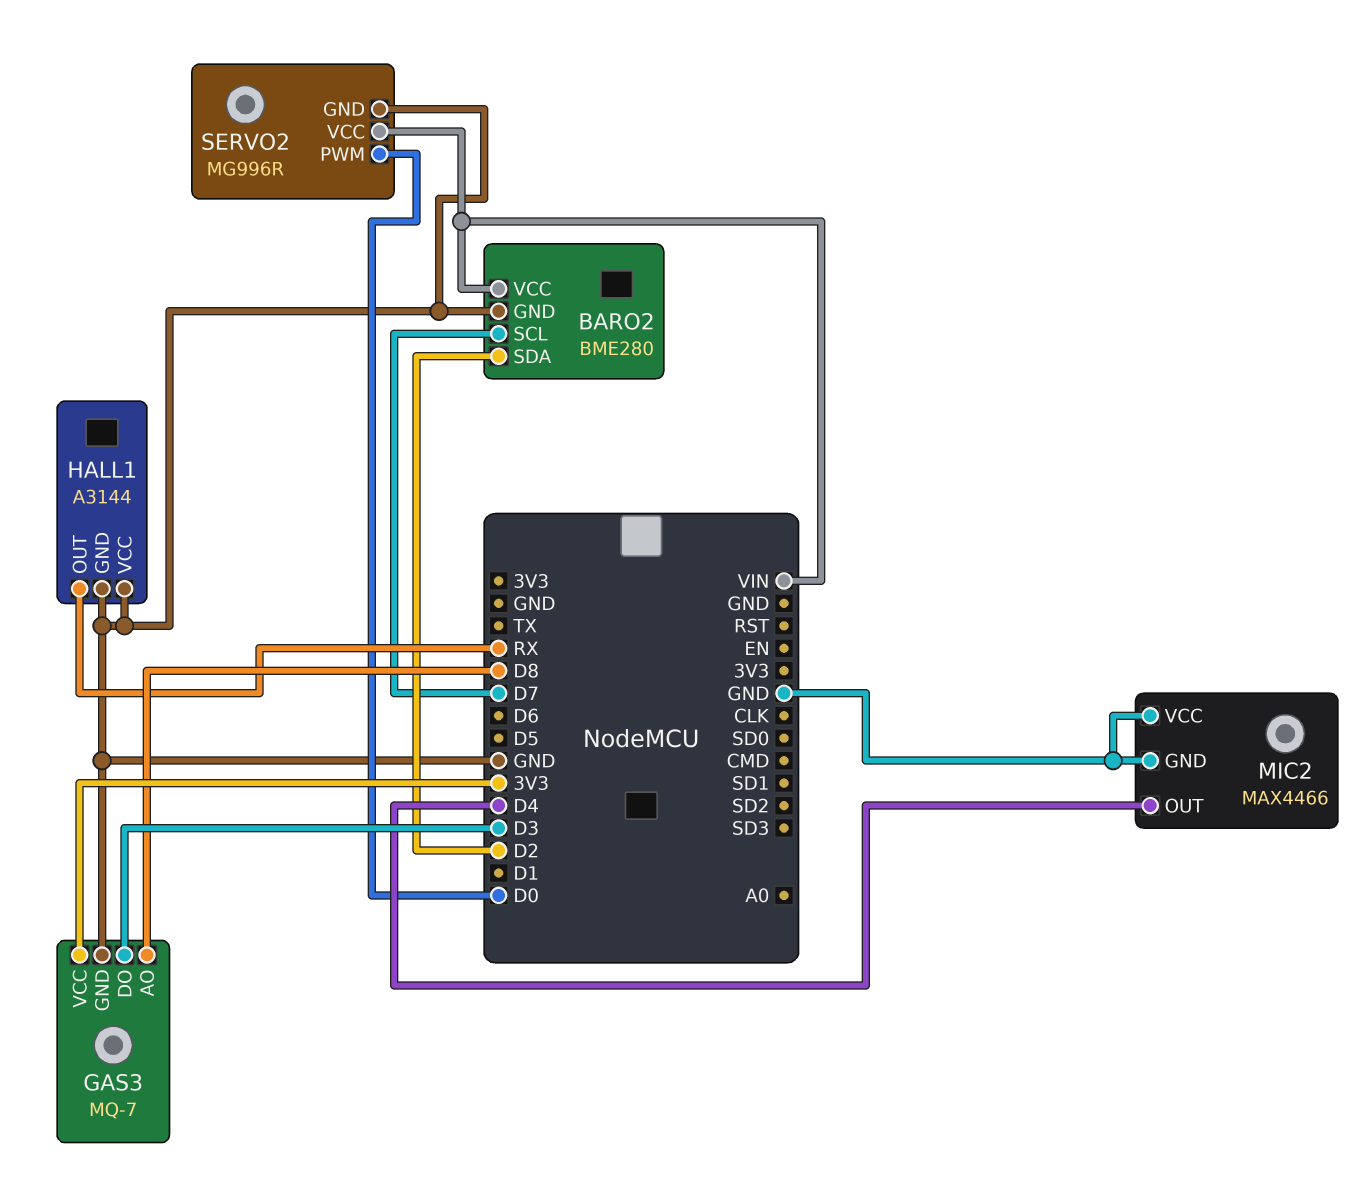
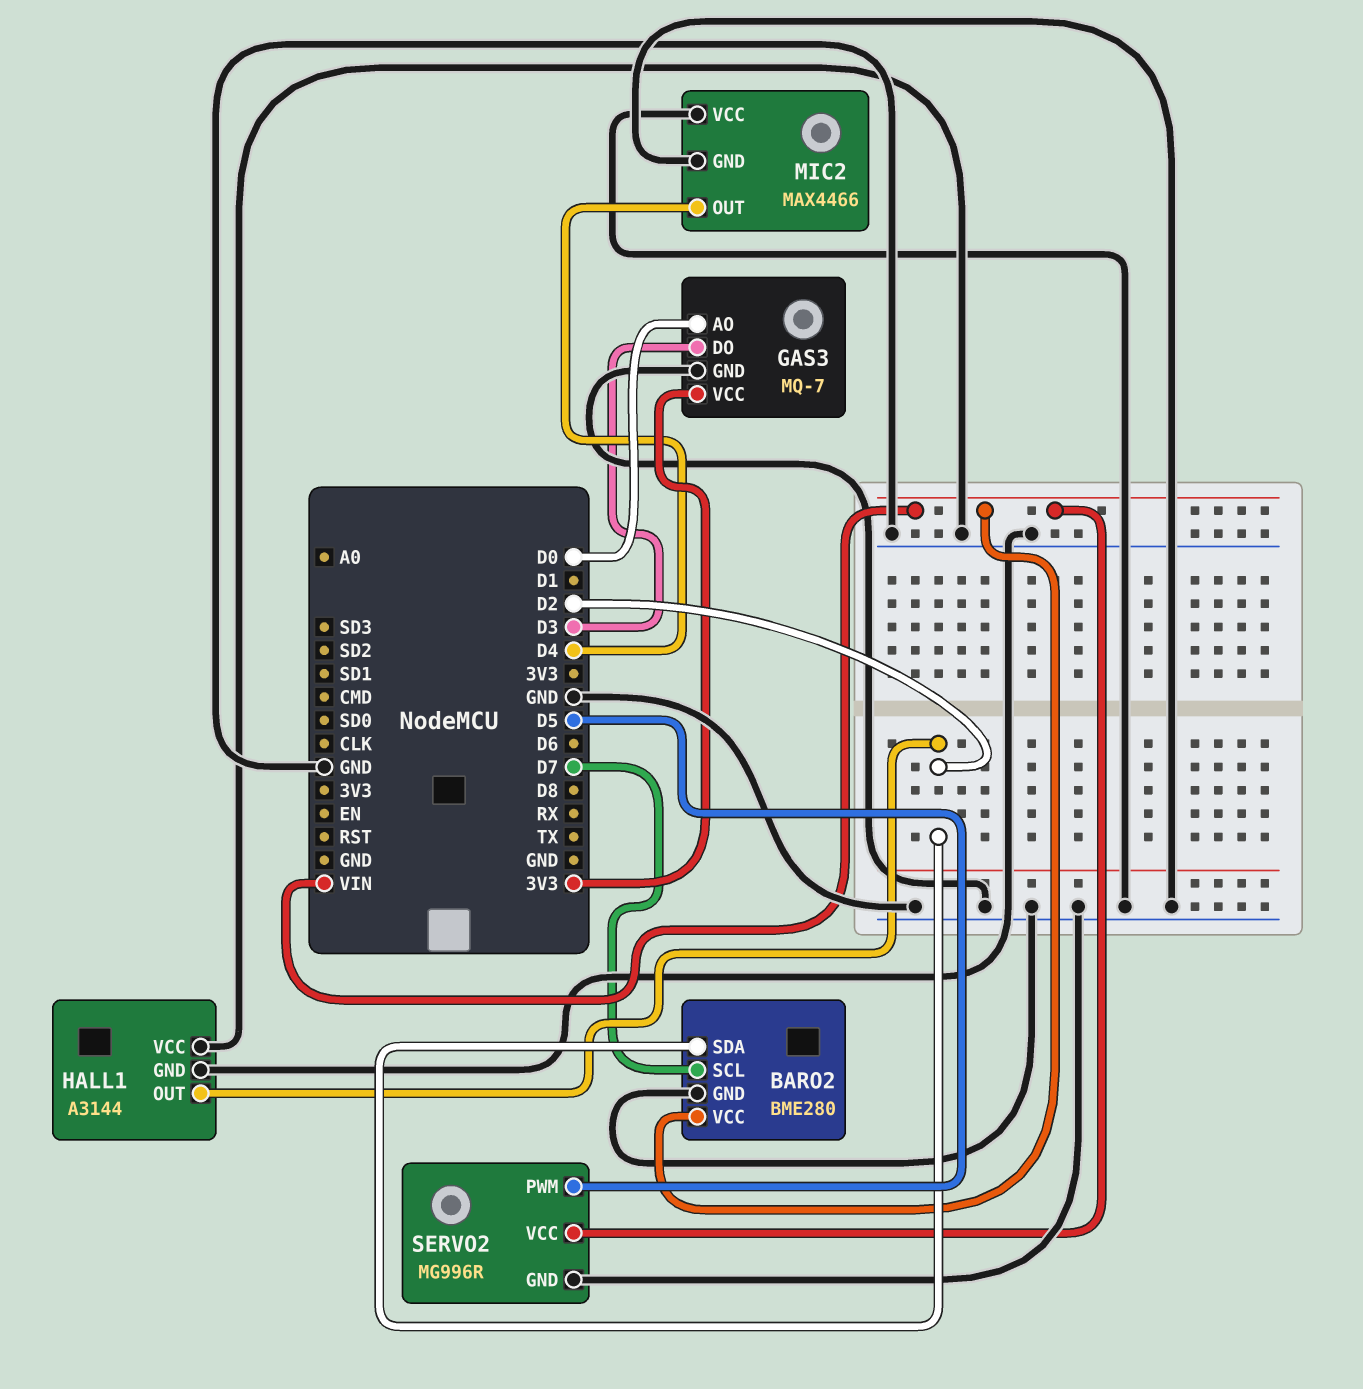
GAS3 pin AO: D8 -> D0
HALL1 pin OUT: RX -> D2
SERVO2 pin PWM: D0 -> D5

